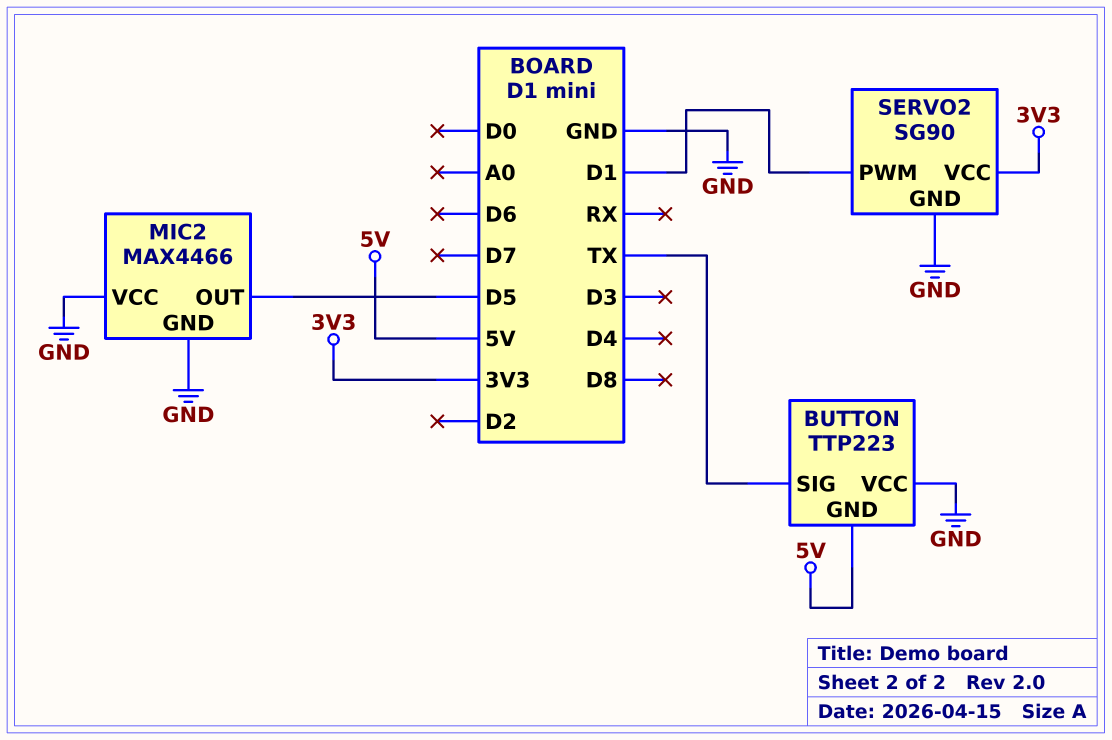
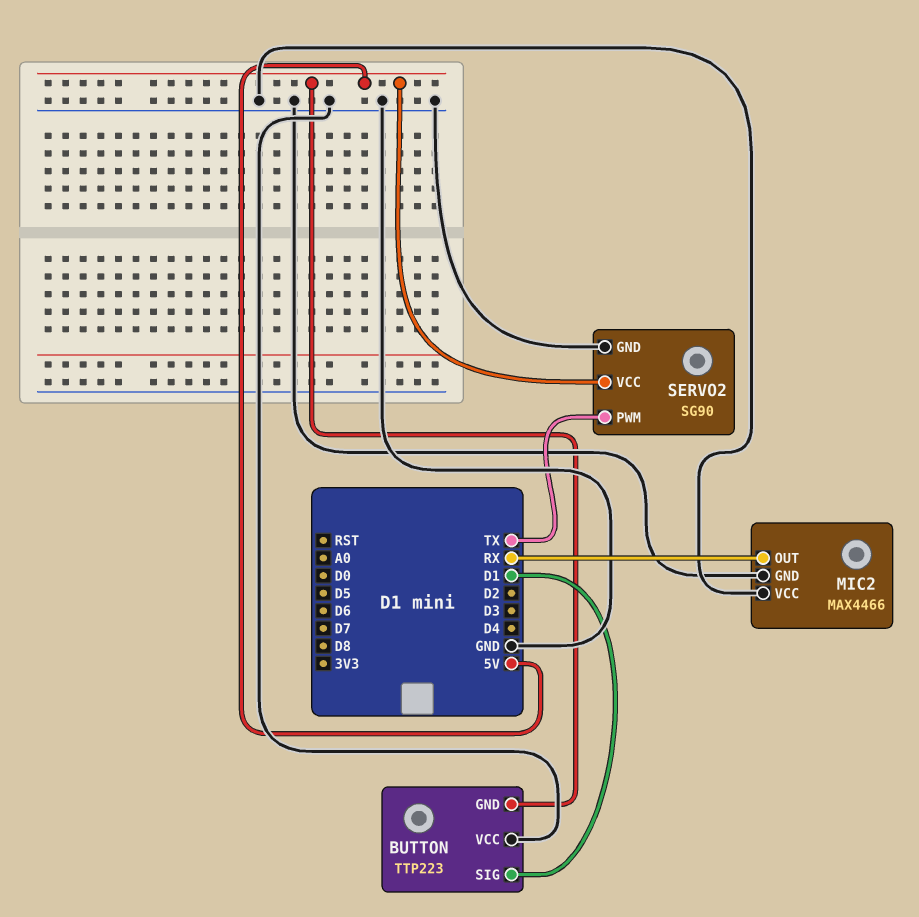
BUTTON pin SIG: TX -> D1
MIC2 pin OUT: D5 -> RX
SERVO2 pin PWM: D1 -> TX
SERVO2 pin VCC: 3V3 -> 5V

